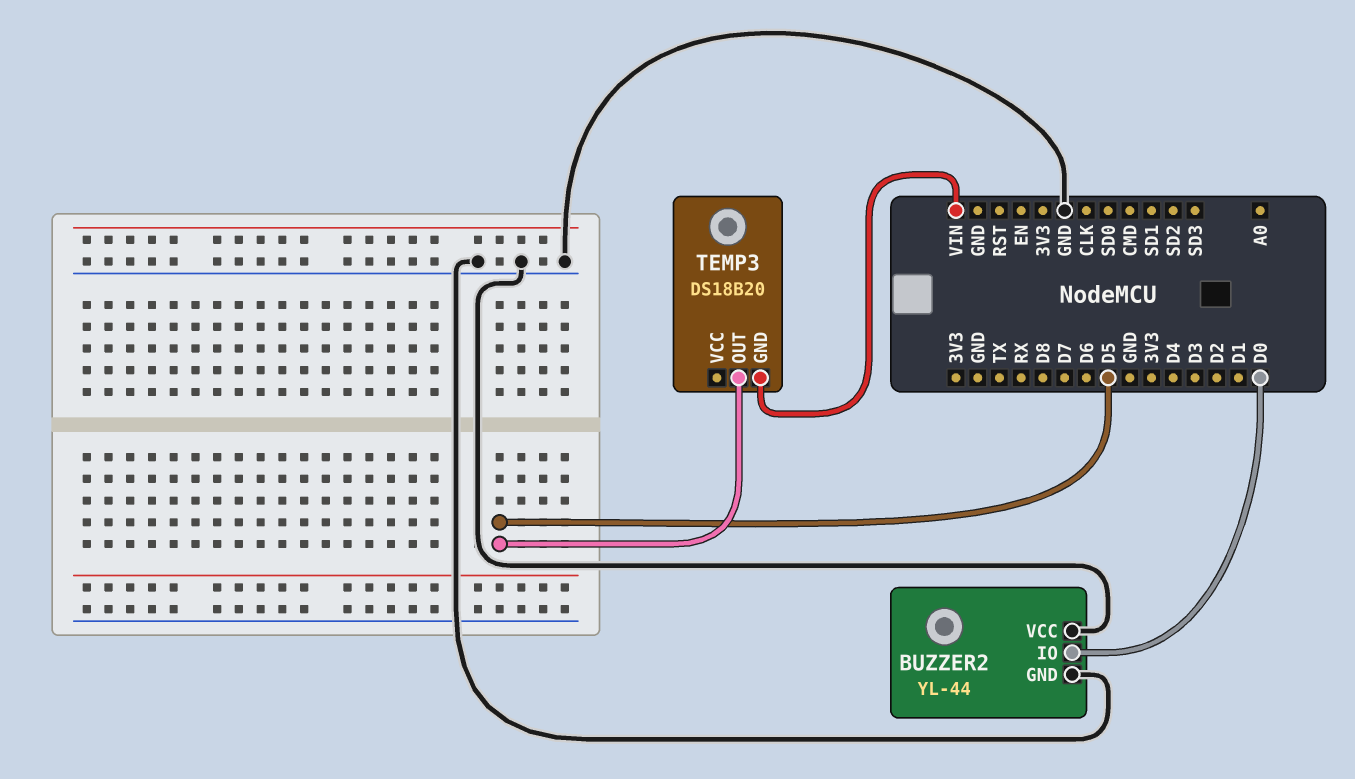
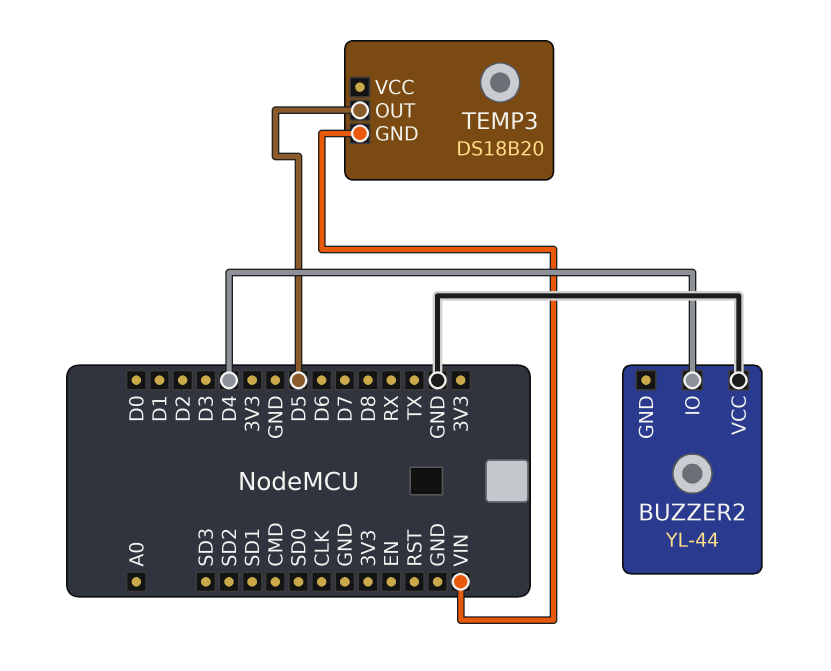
BUZZER2 pin GND: GND -> none
BUZZER2 pin IO: D0 -> D4

